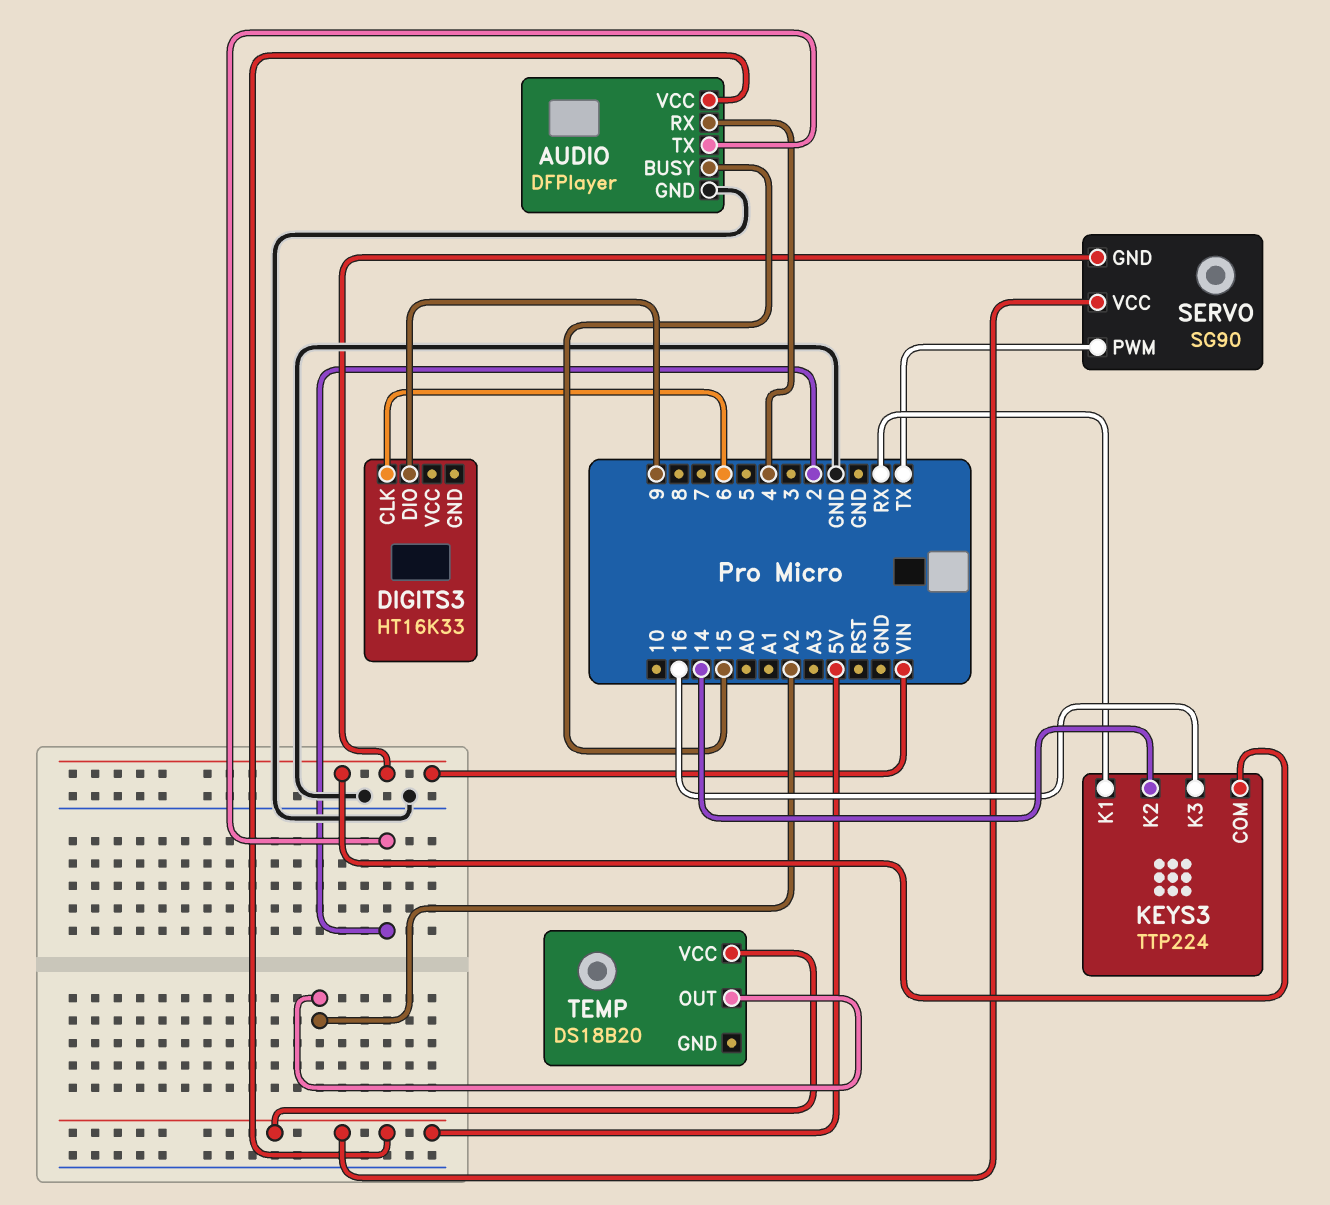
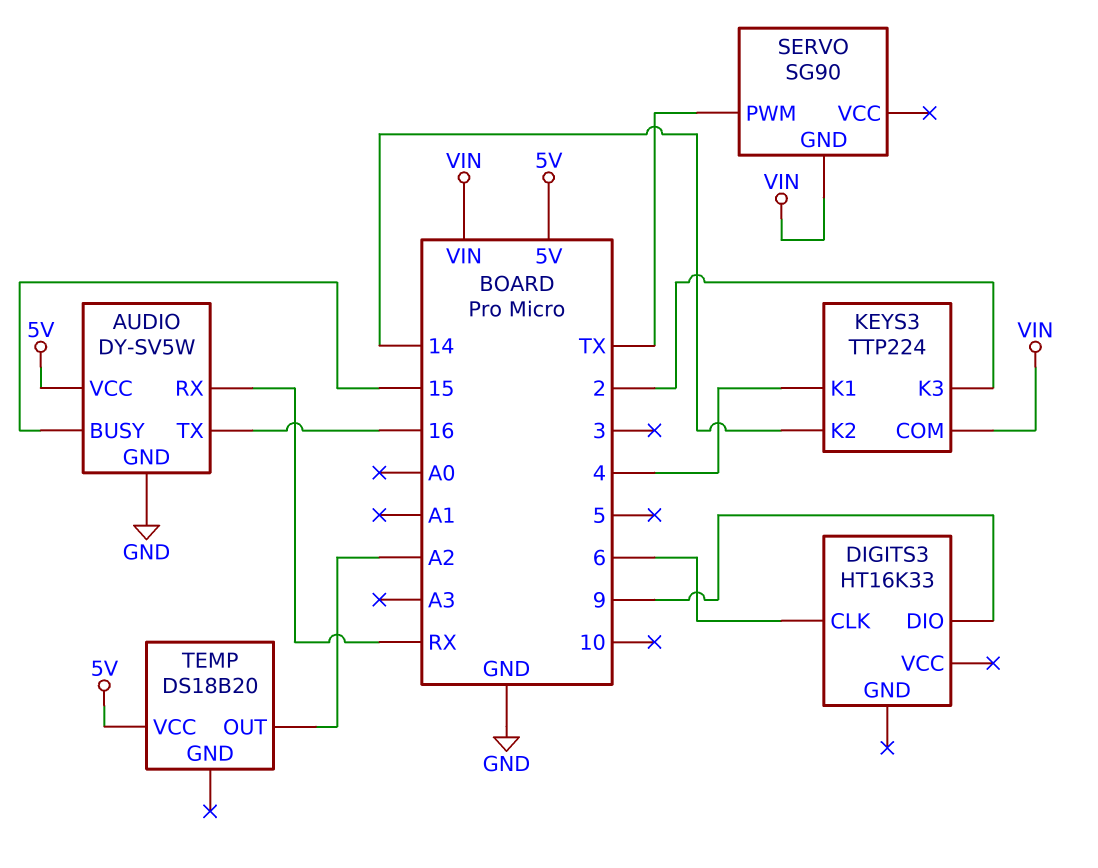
AUDIO: DFPlayer -> DY-SV5W
AUDIO pin RX: 4 -> RX
AUDIO pin TX: 2 -> 16
KEYS3 pin K1: RX -> 4
KEYS3 pin K3: 16 -> 2
SERVO pin VCC: 5V -> none

